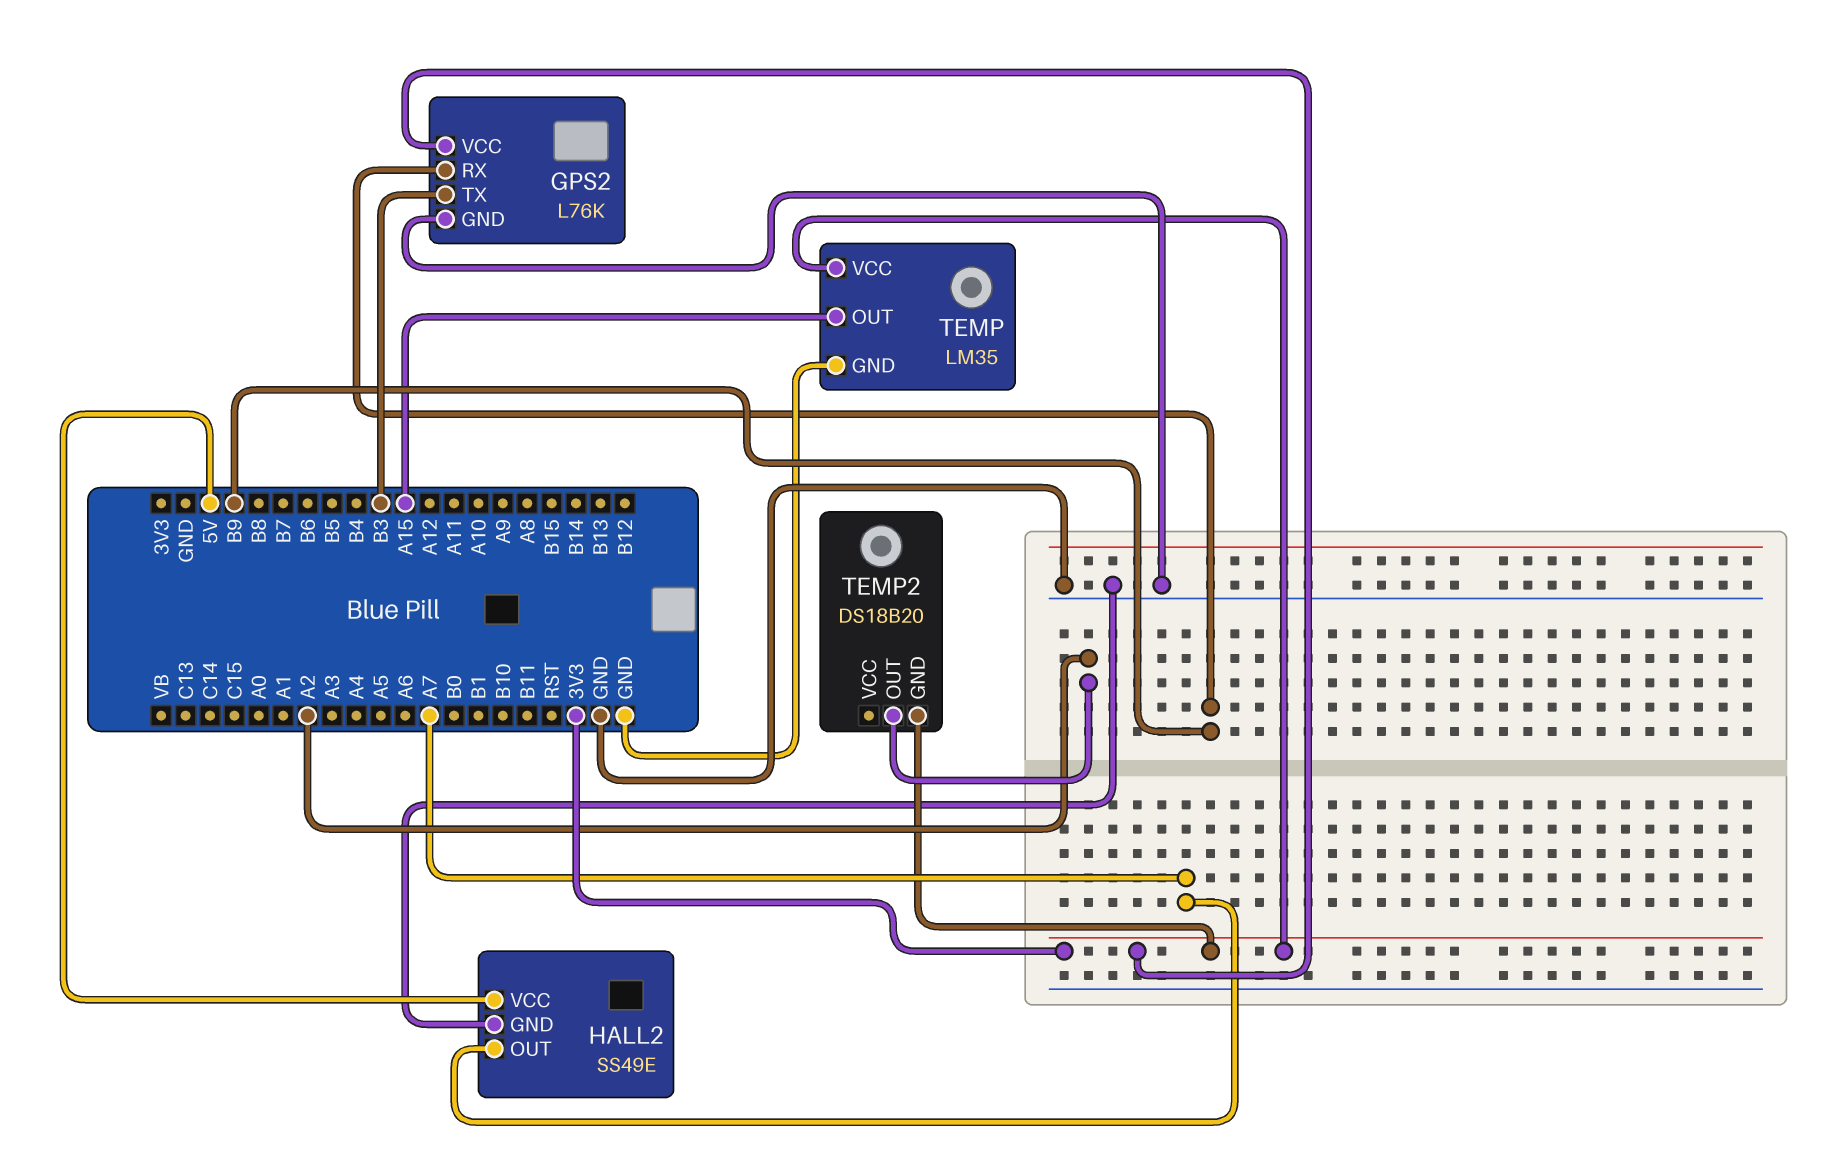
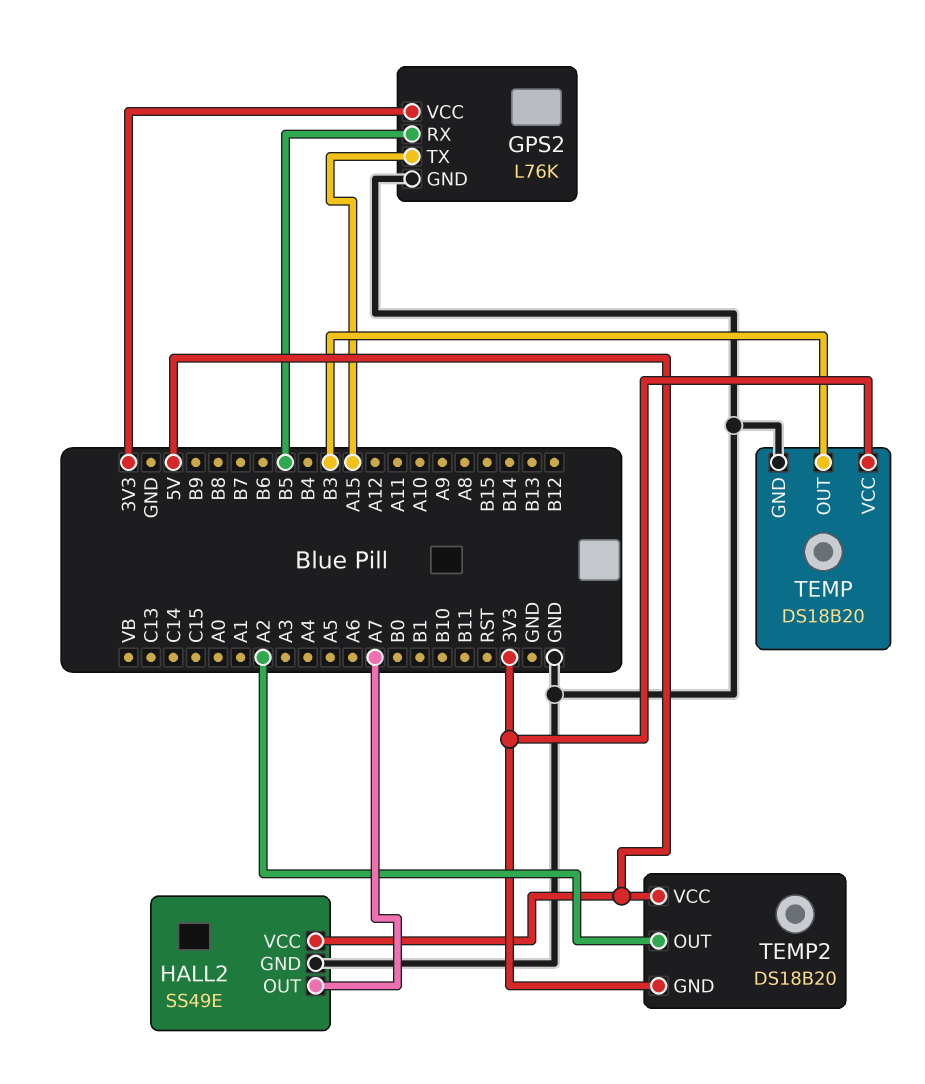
GPS2 pin RX: B9 -> B5
GPS2 pin TX: B3 -> A15
TEMP: LM35 -> DS18B20
TEMP pin OUT: A15 -> B3
TEMP2 pin VCC: none -> 5V

